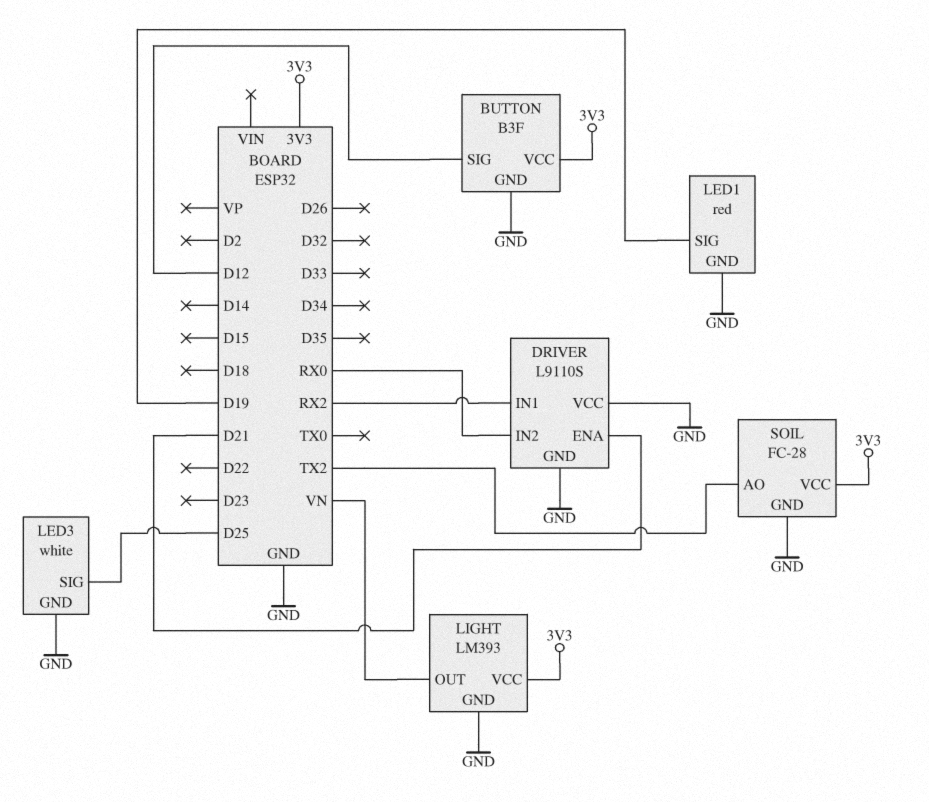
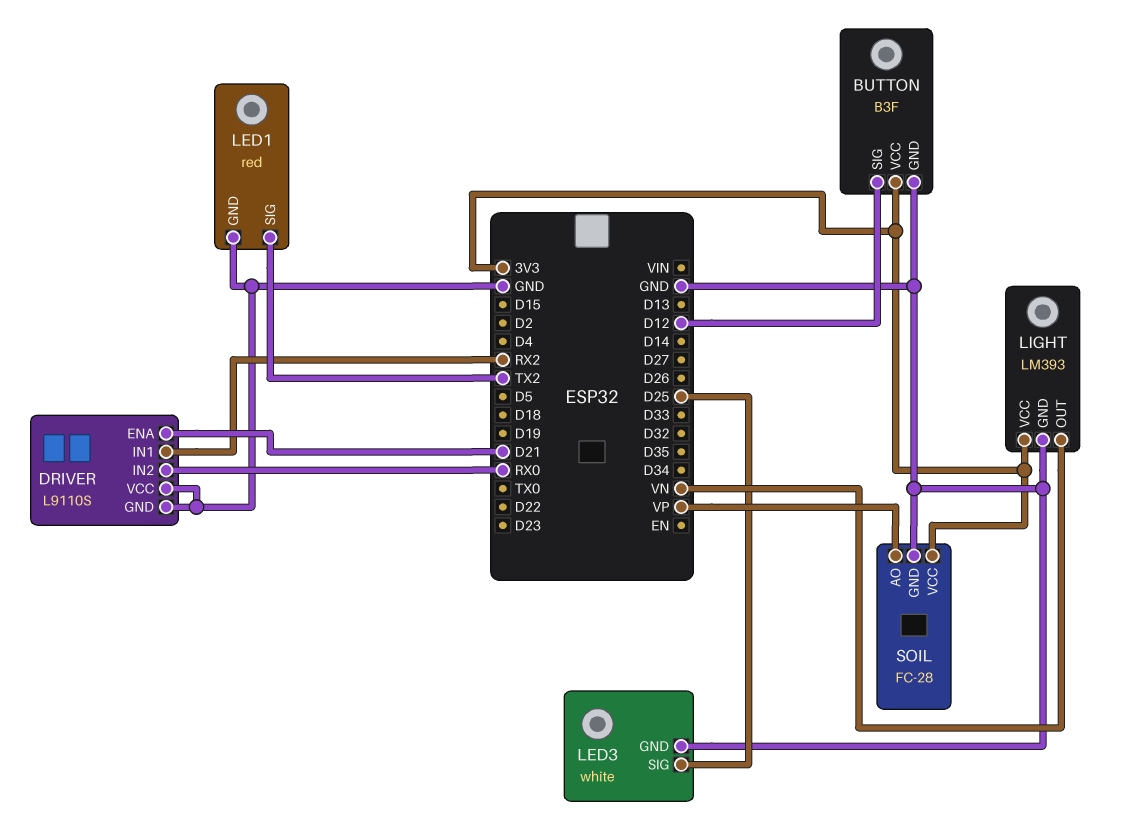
LED1 pin SIG: D19 -> TX2
SOIL pin AO: TX2 -> VP

